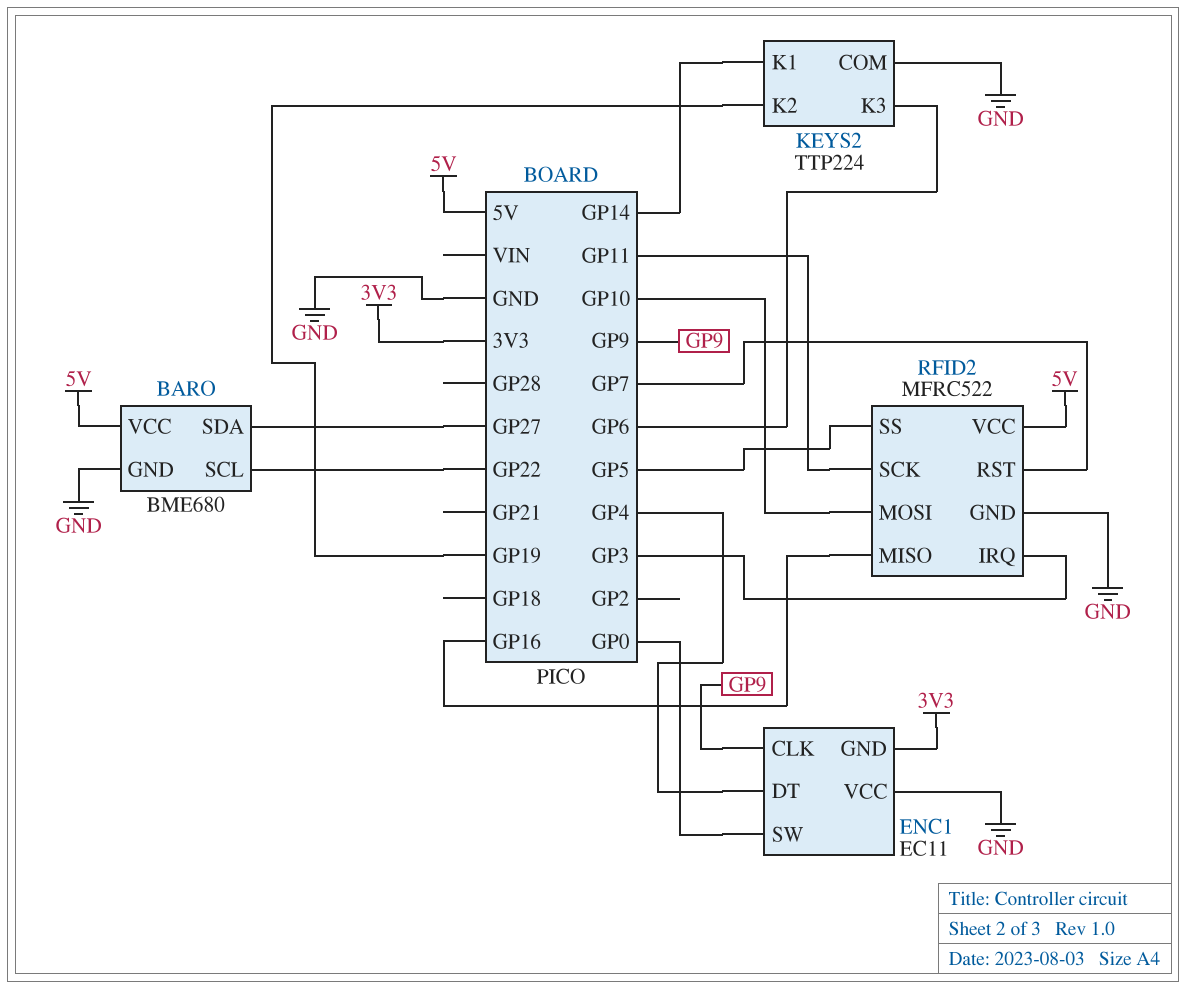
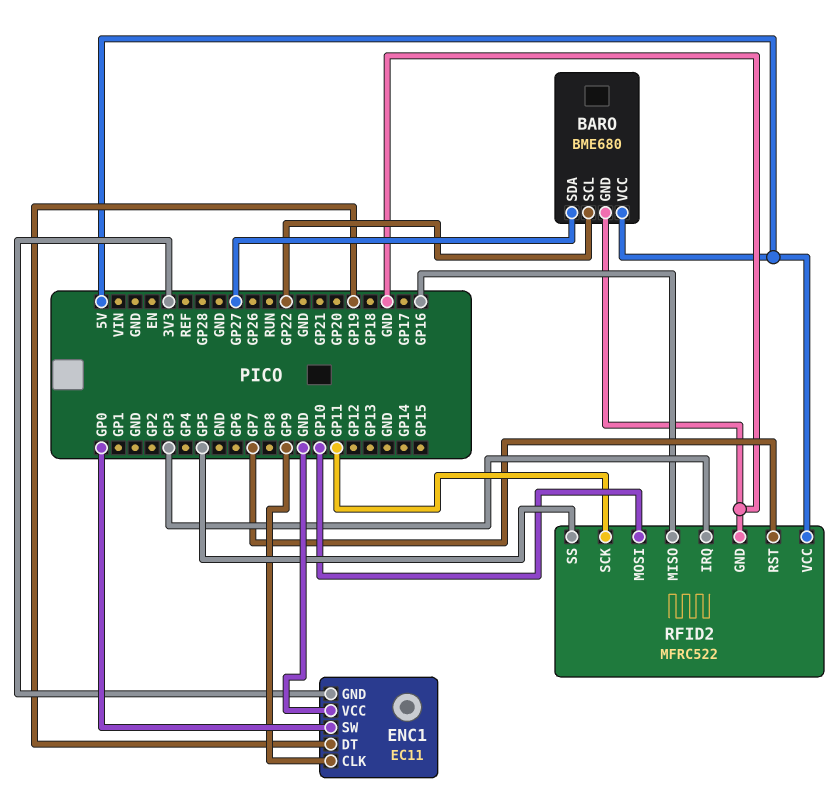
ENC1 pin DT: GP4 -> GP19
KEYS2: TTP224 -> none
KEYS2 pin COM: GND -> none
KEYS2 pin K1: GP14 -> none
KEYS2 pin K2: GP19 -> none
KEYS2 pin K3: GP6 -> none

